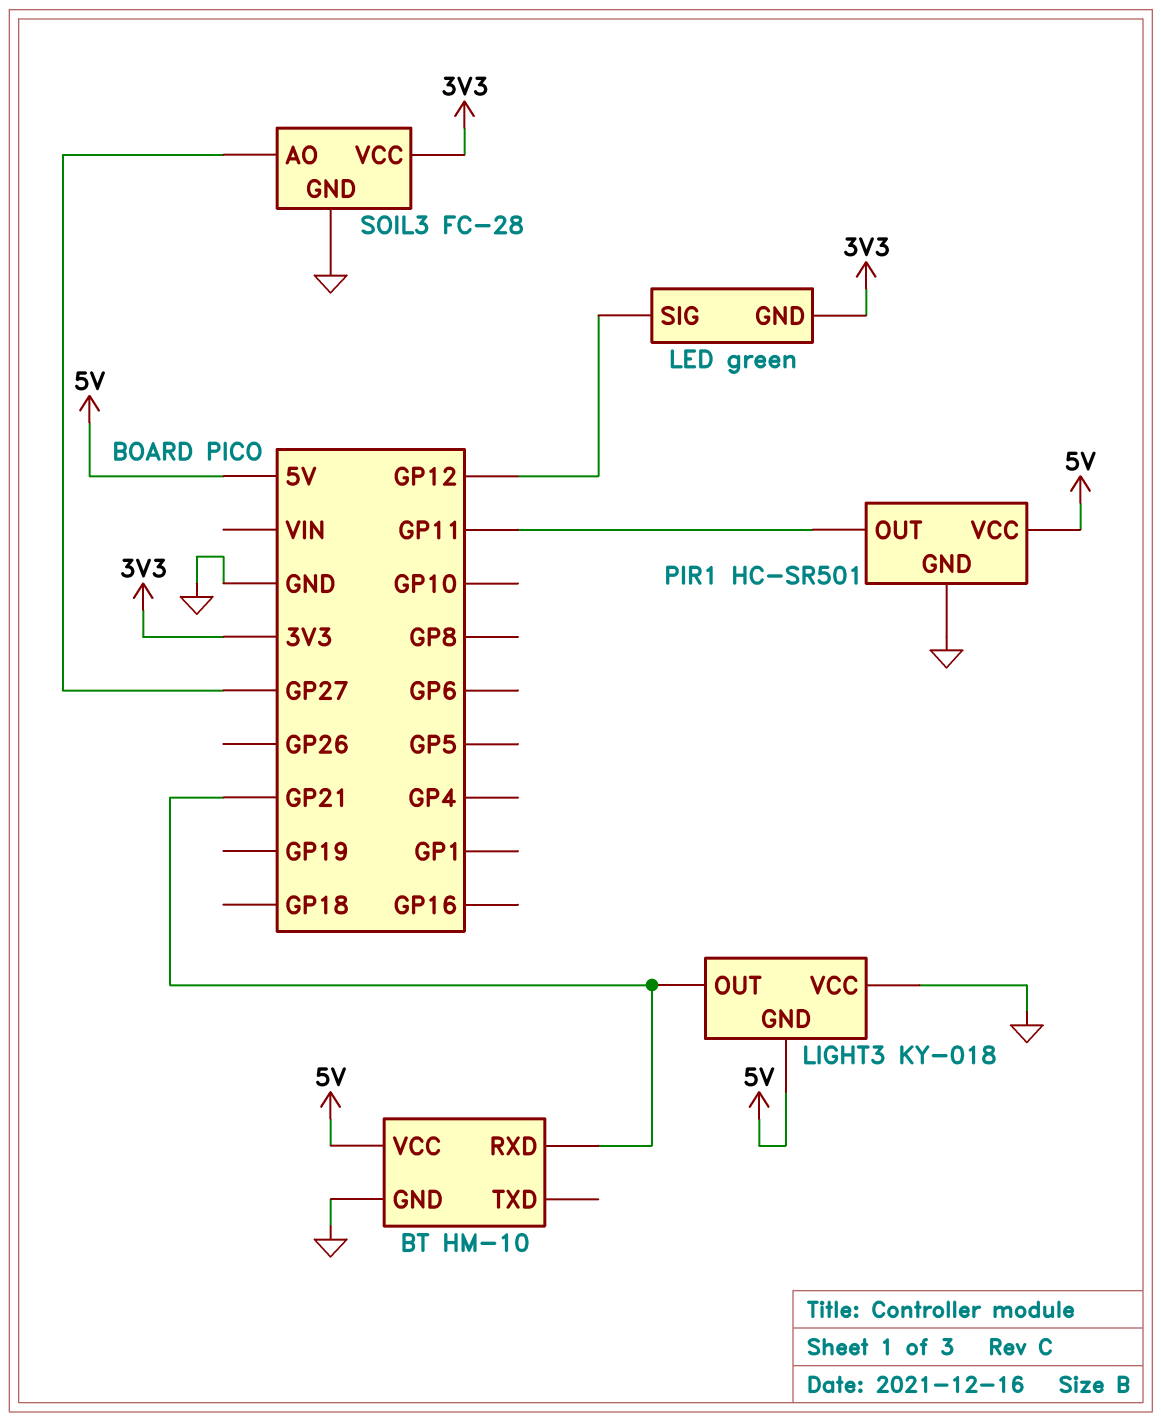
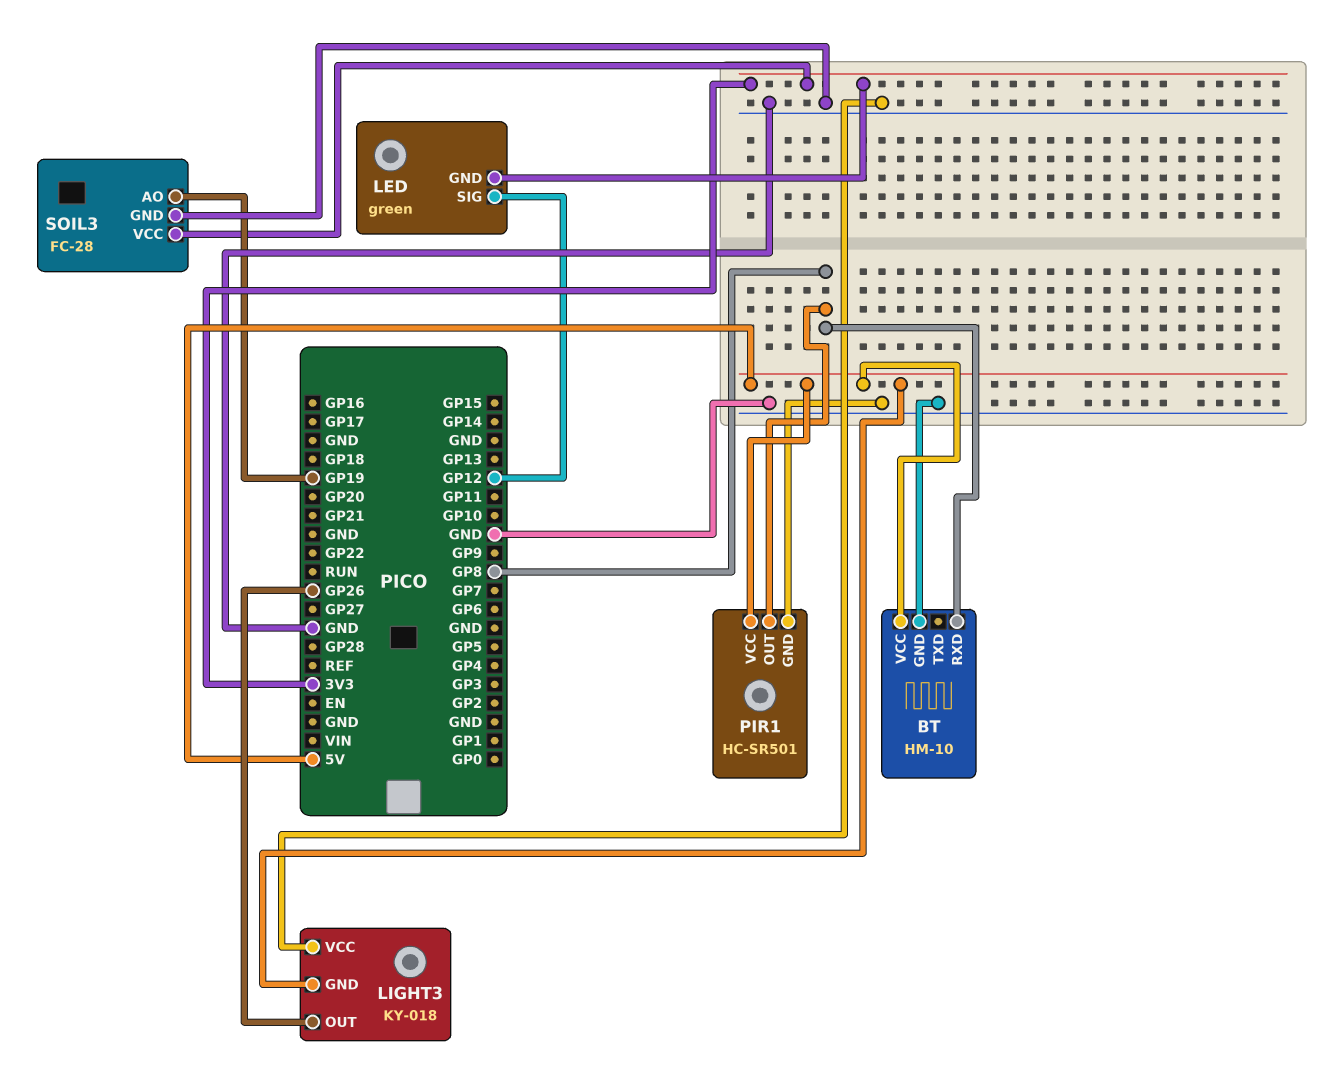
BT pin RXD: GP21 -> GP8
LIGHT3 pin OUT: GP21 -> GP26
PIR1 pin OUT: GP11 -> GP8
SOIL3 pin AO: GP27 -> GP19

